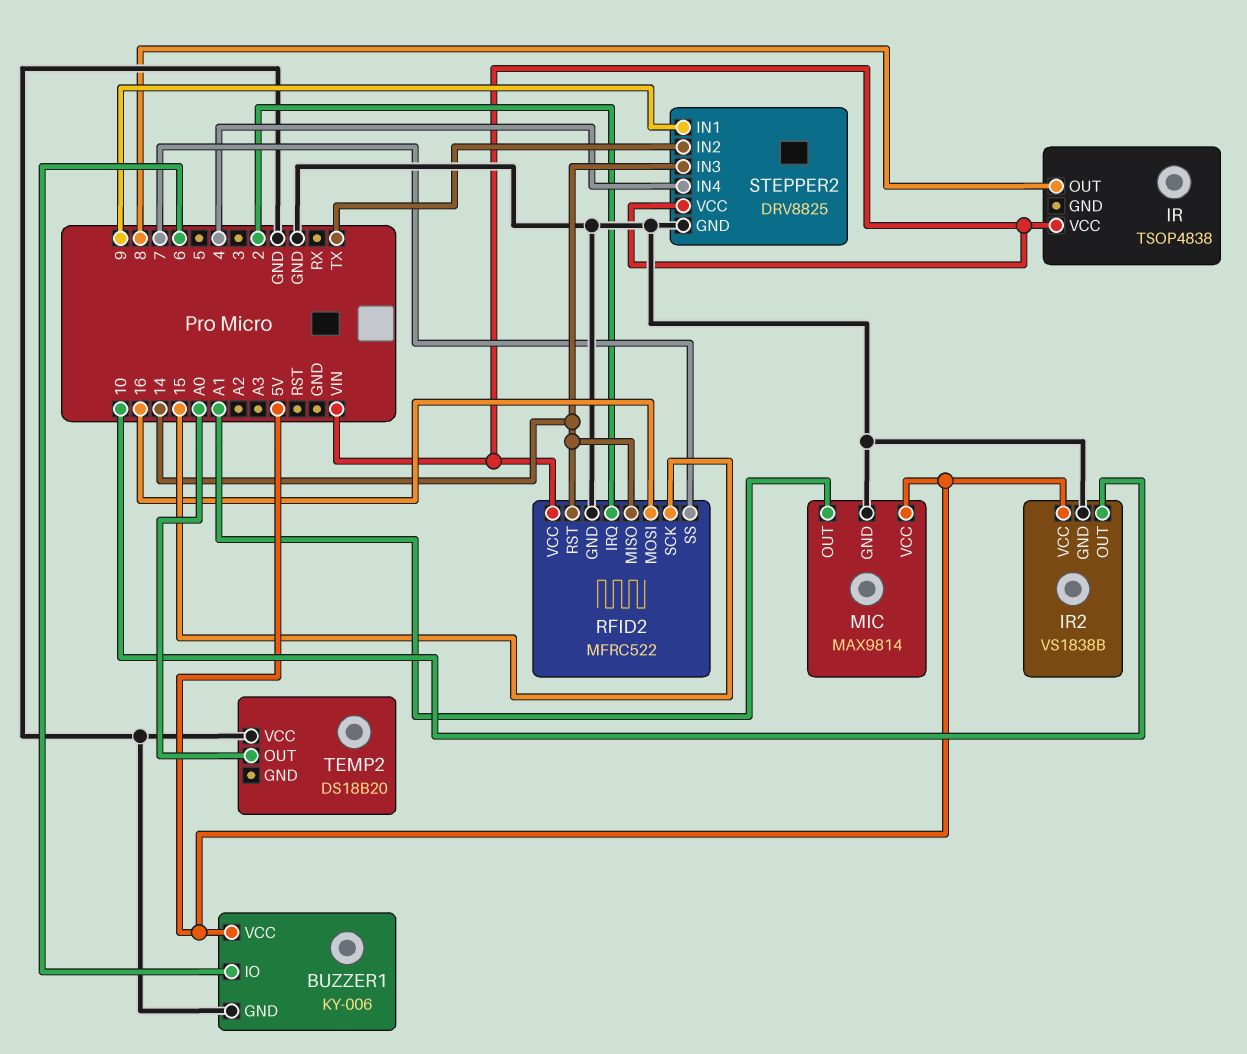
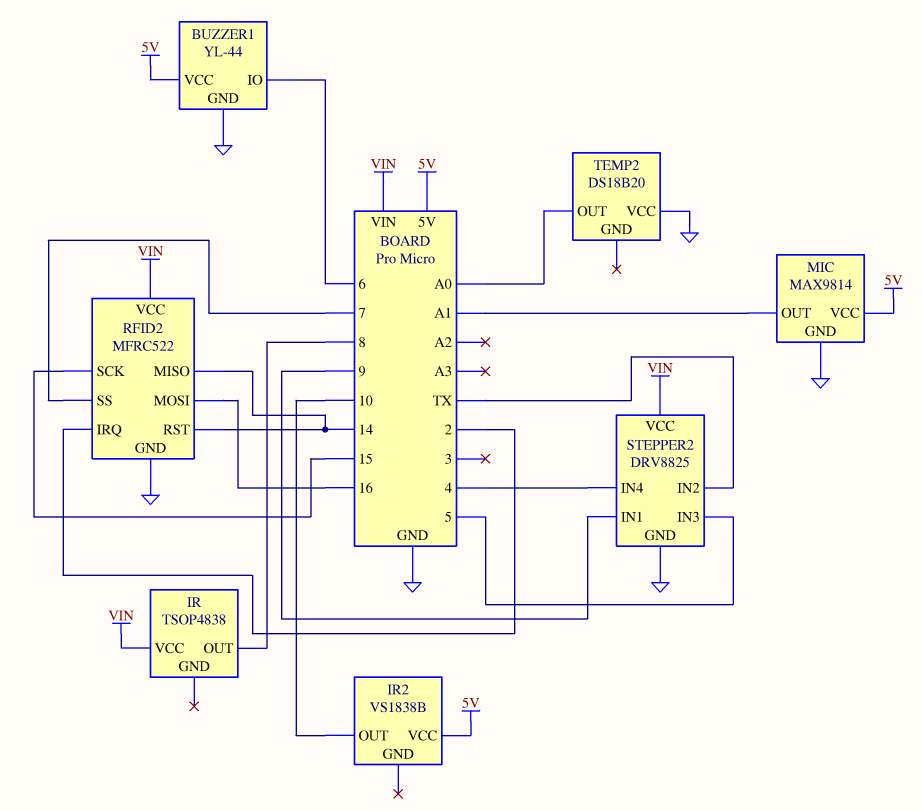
BUZZER1: KY-006 -> YL-44
IR2 pin GND: GND -> none
STEPPER2 pin IN3: 14 -> 5

